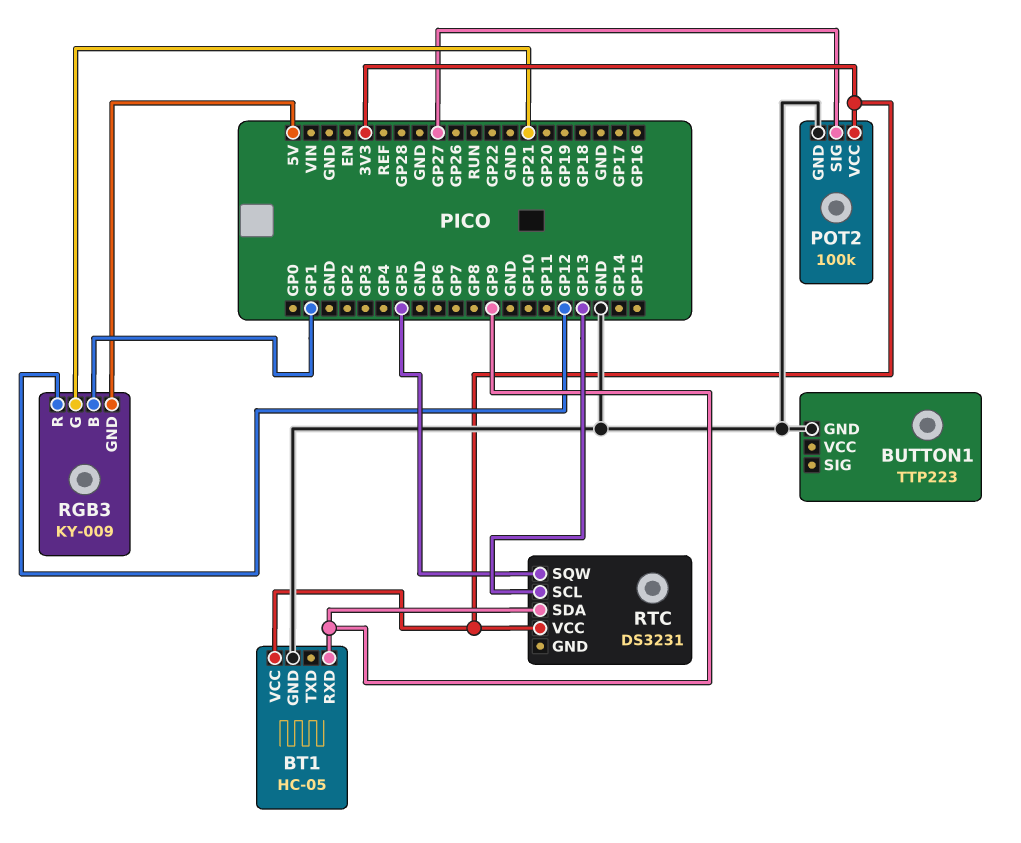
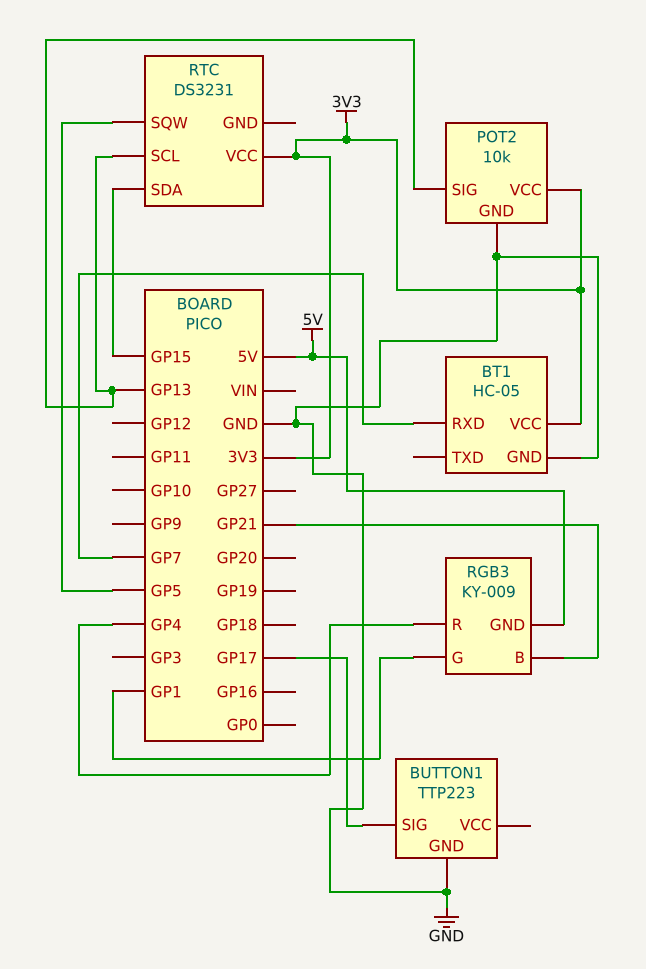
BT1 pin RXD: GP9 -> GP7
BUTTON1 pin SIG: none -> GP17
POT2: 100k -> 10k
POT2 pin SIG: GP27 -> GP13
RGB3 pin B: GP1 -> GP21
RGB3 pin G: GP21 -> GP1
RGB3 pin R: GP12 -> GP4
RTC pin SDA: GP9 -> GP15

